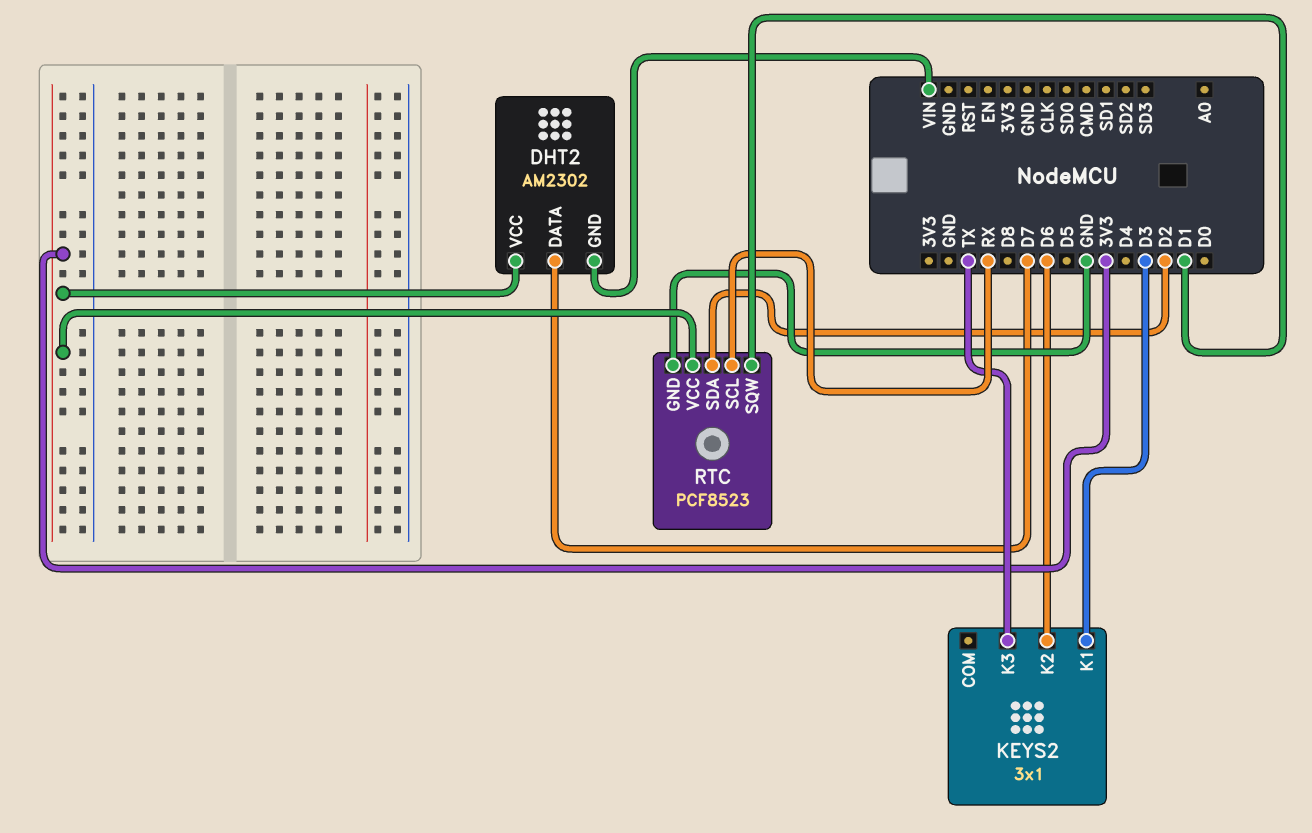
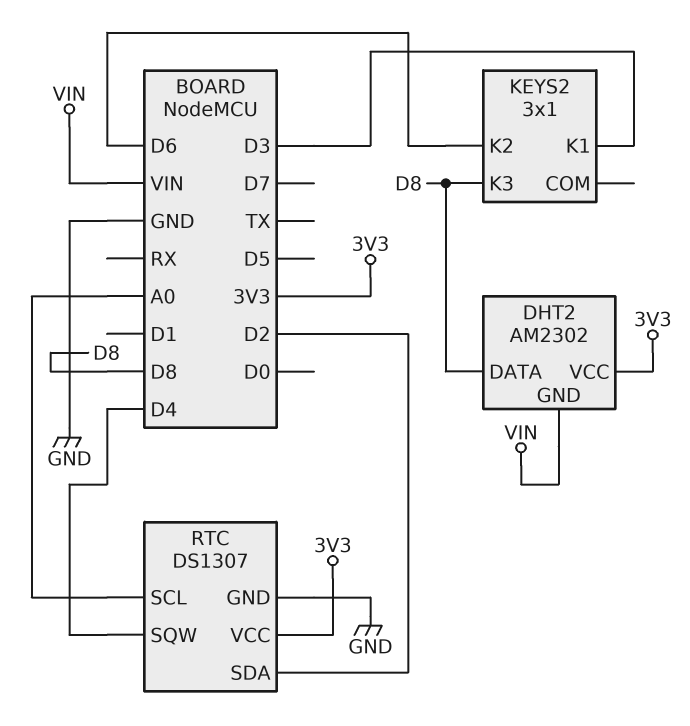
DHT2 pin DATA: D7 -> D8
KEYS2 pin K3: TX -> D8
RTC: PCF8523 -> DS1307
RTC pin SCL: RX -> A0
RTC pin SQW: D1 -> D4

